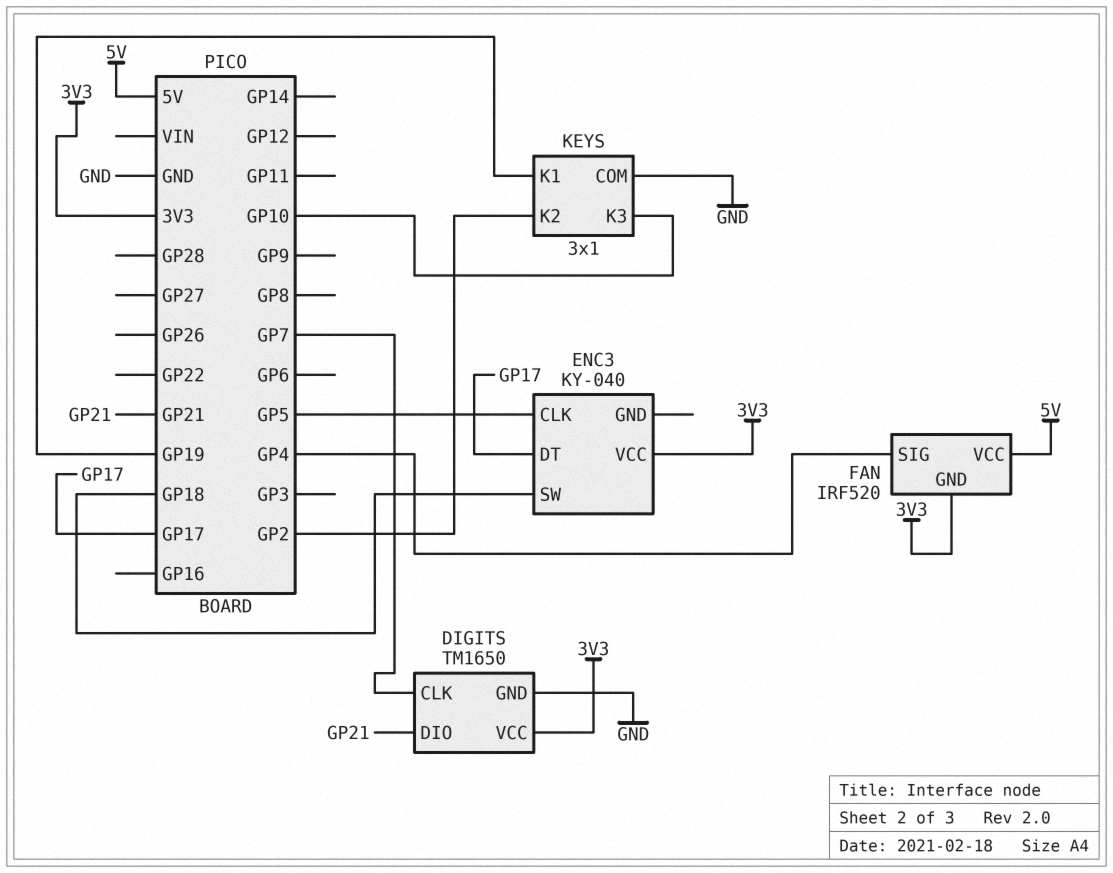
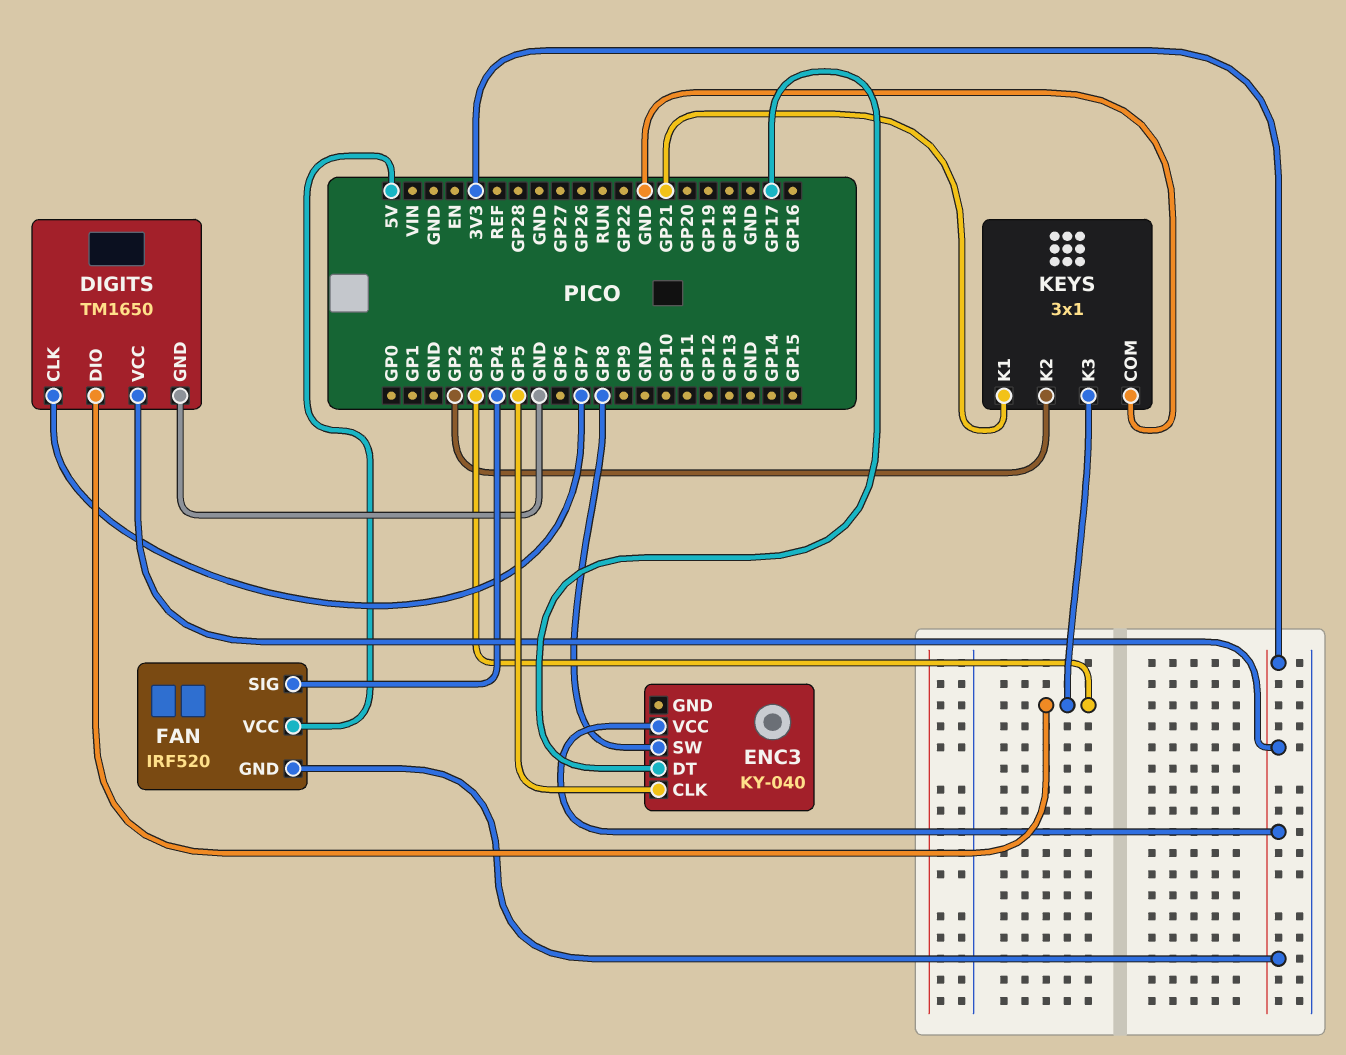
DIGITS pin DIO: GP21 -> GP3
ENC3 pin SW: GP18 -> GP8
KEYS pin K1: GP19 -> GP21
KEYS pin K3: GP10 -> GP3

